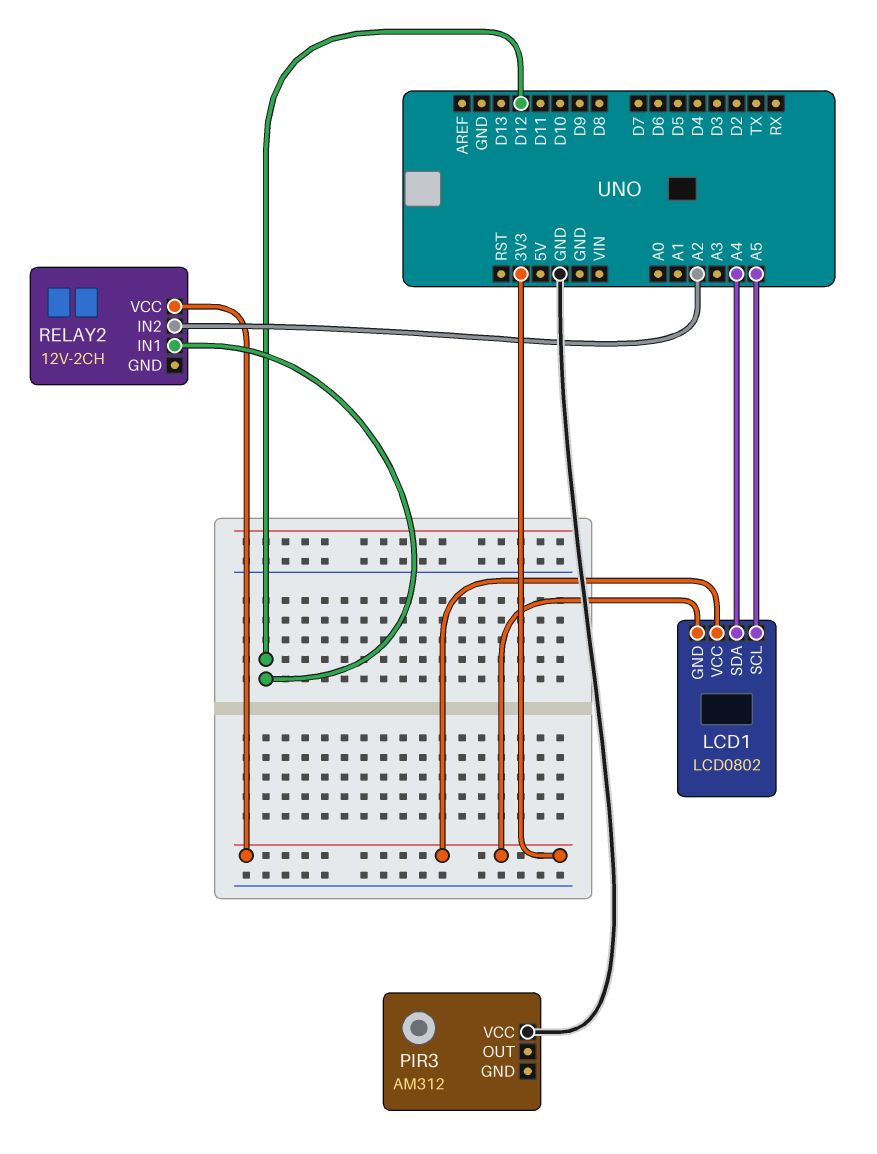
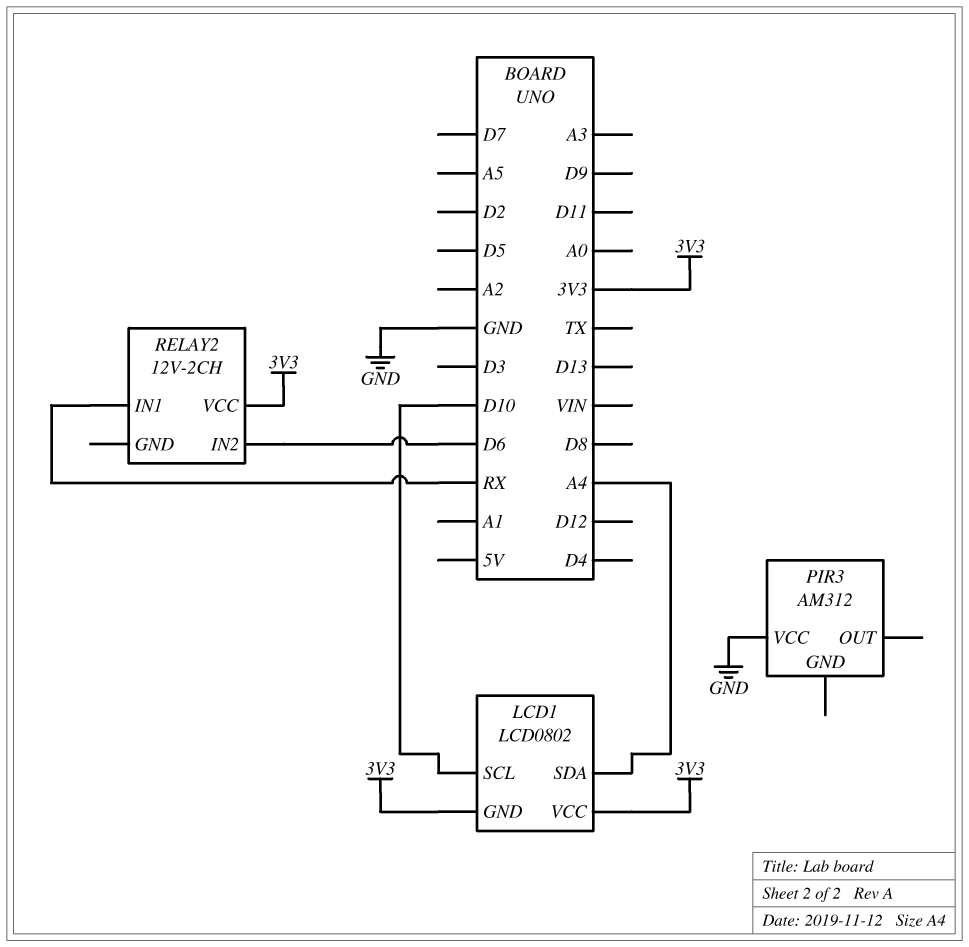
LCD1 pin SCL: A5 -> D10
RELAY2 pin IN1: D12 -> RX
RELAY2 pin IN2: A2 -> D6

